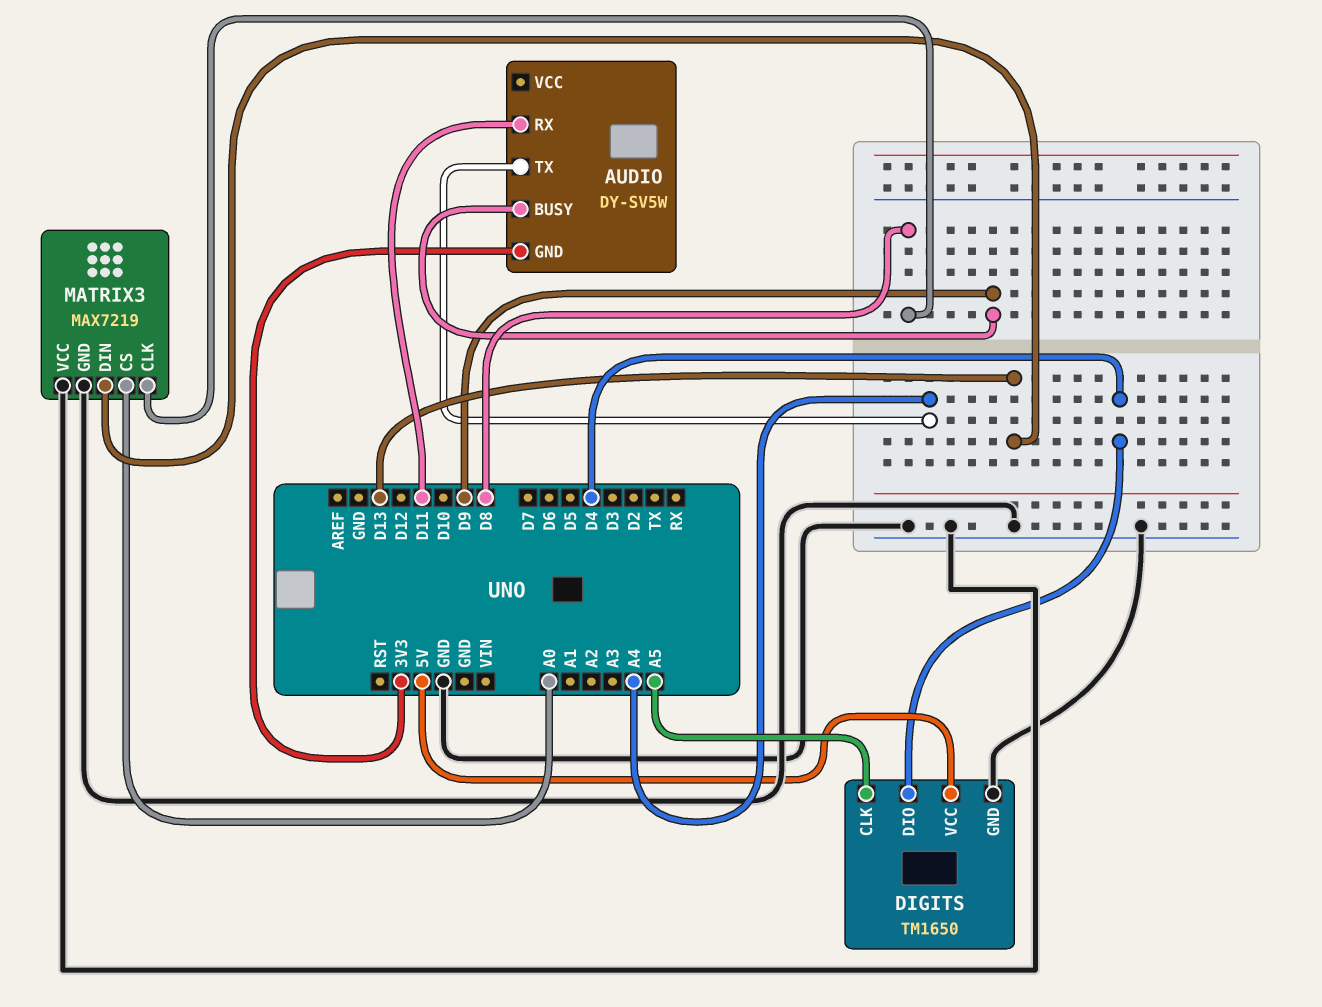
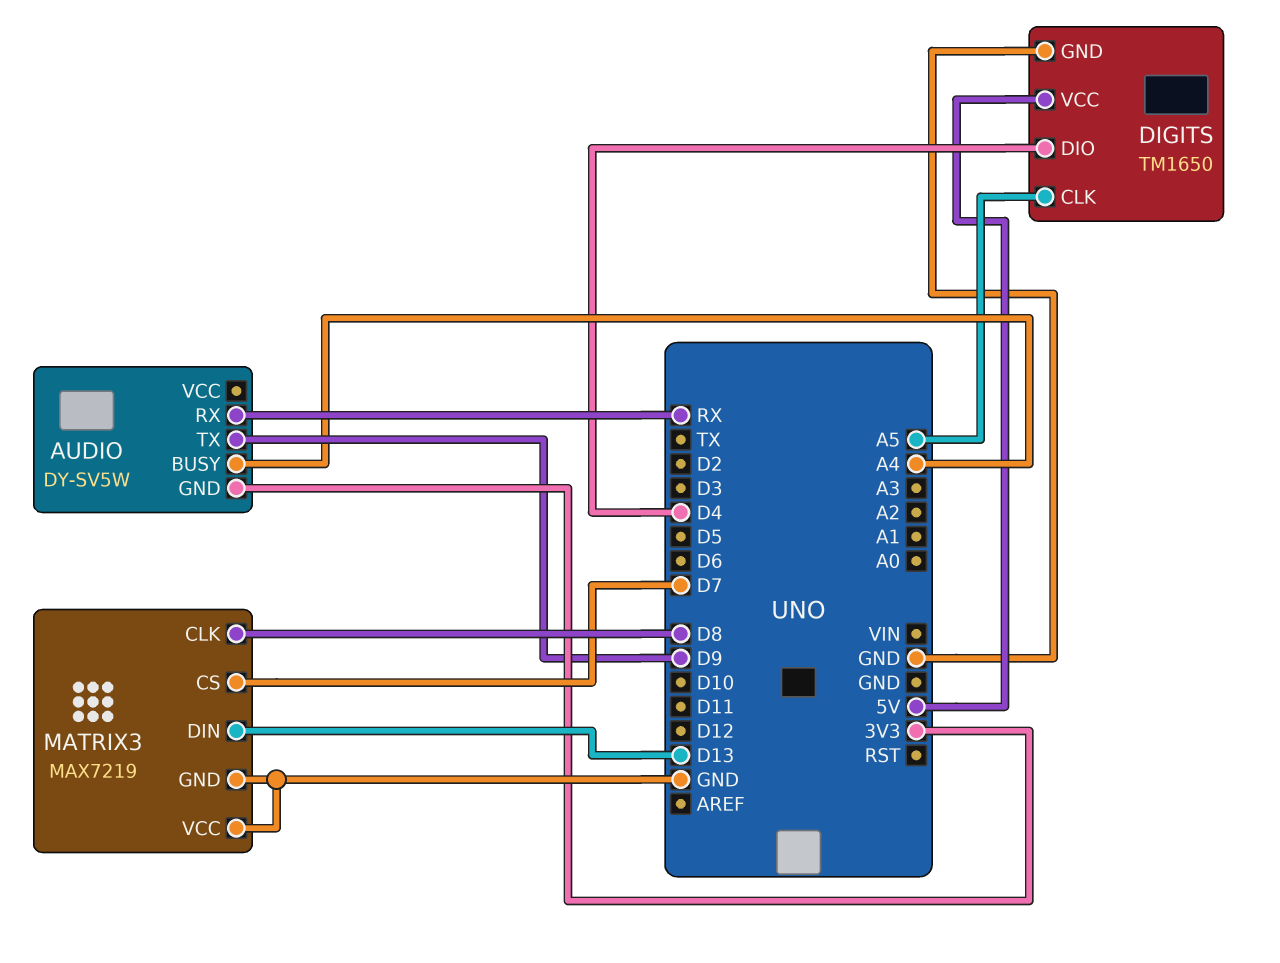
AUDIO pin BUSY: D9 -> A4
AUDIO pin RX: D11 -> RX
AUDIO pin TX: A4 -> D9
MATRIX3 pin CS: A0 -> D7

